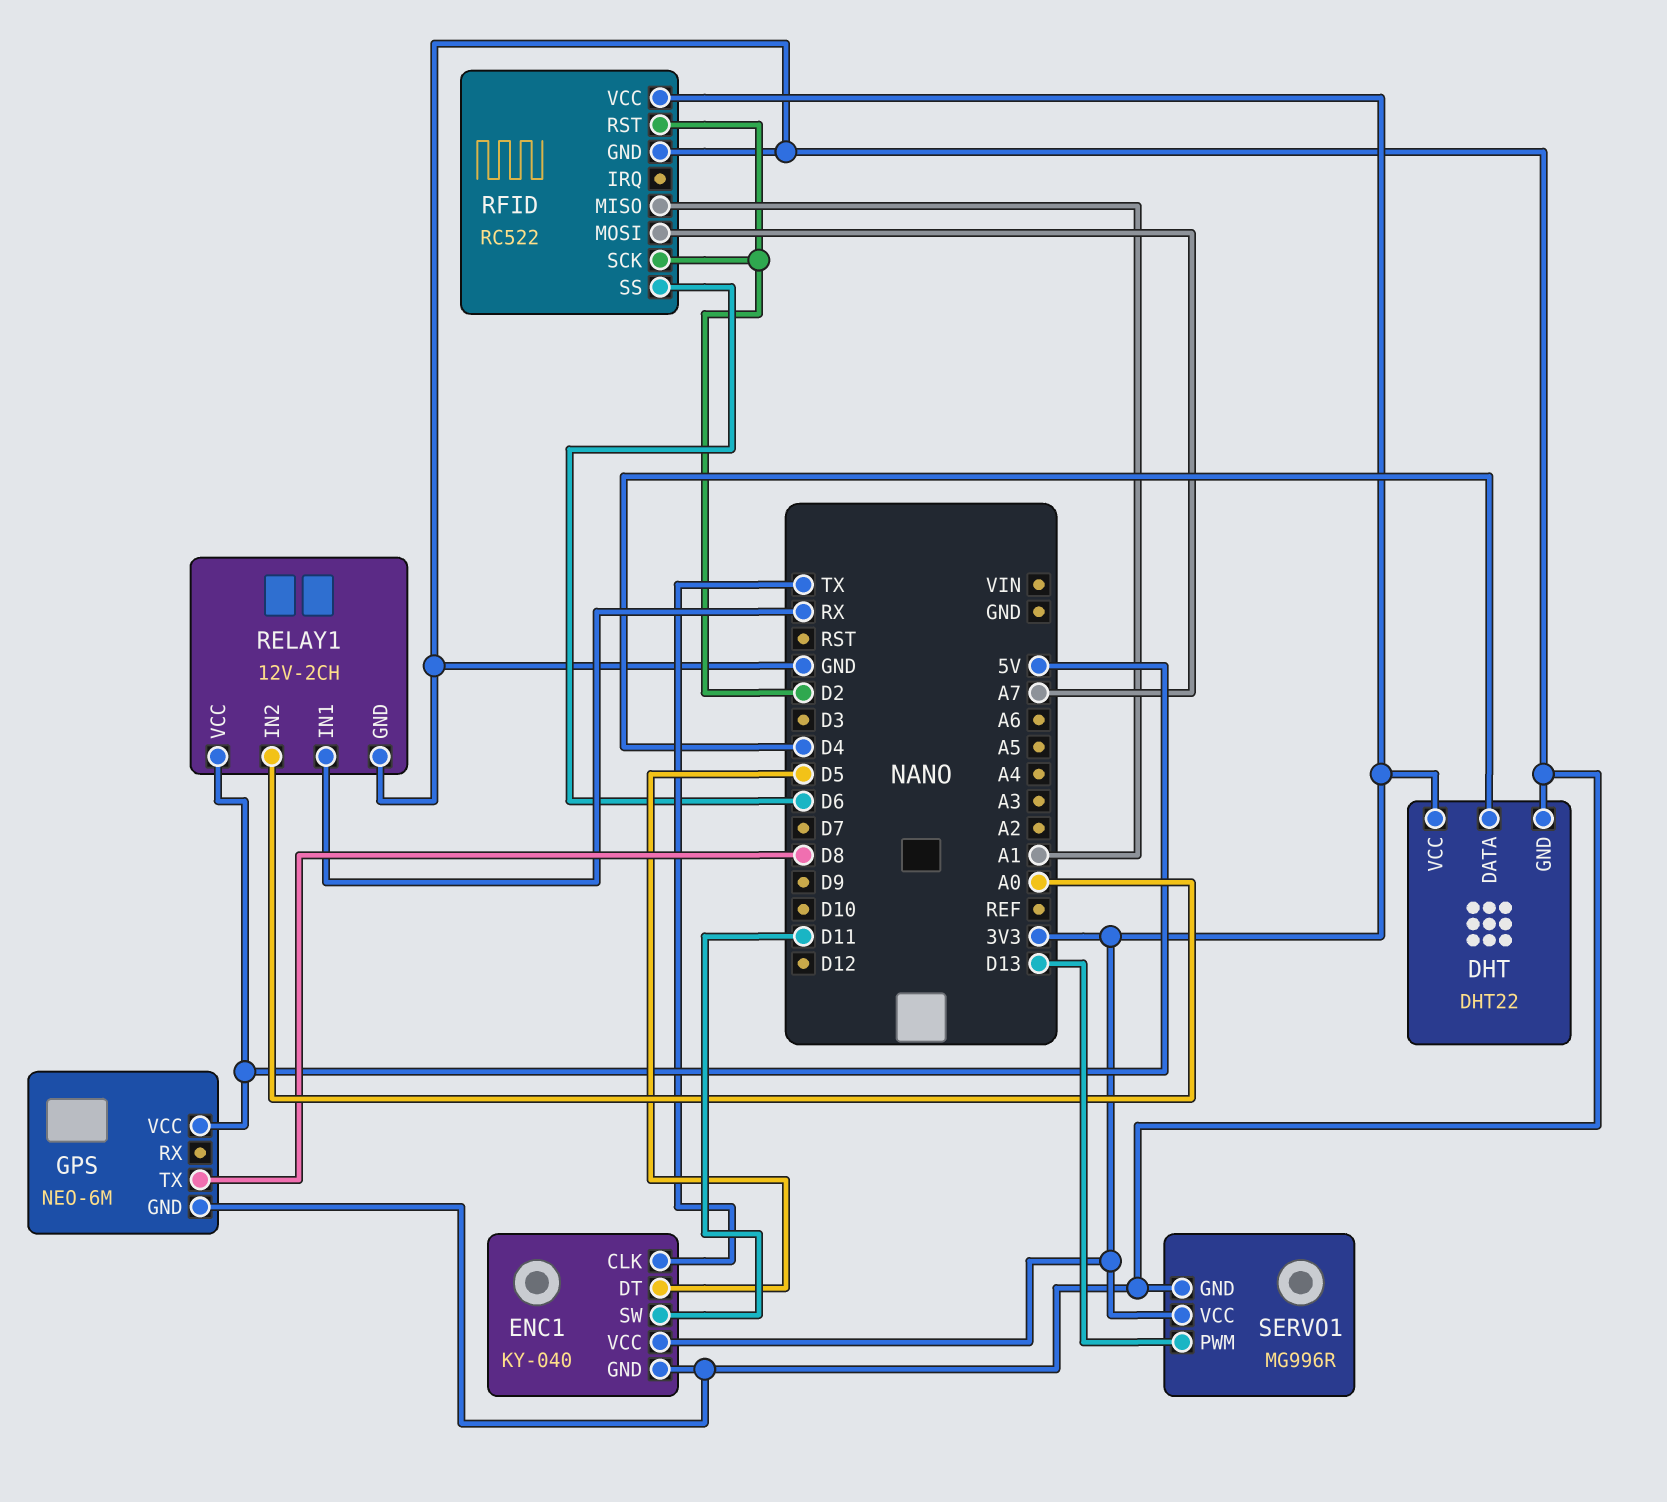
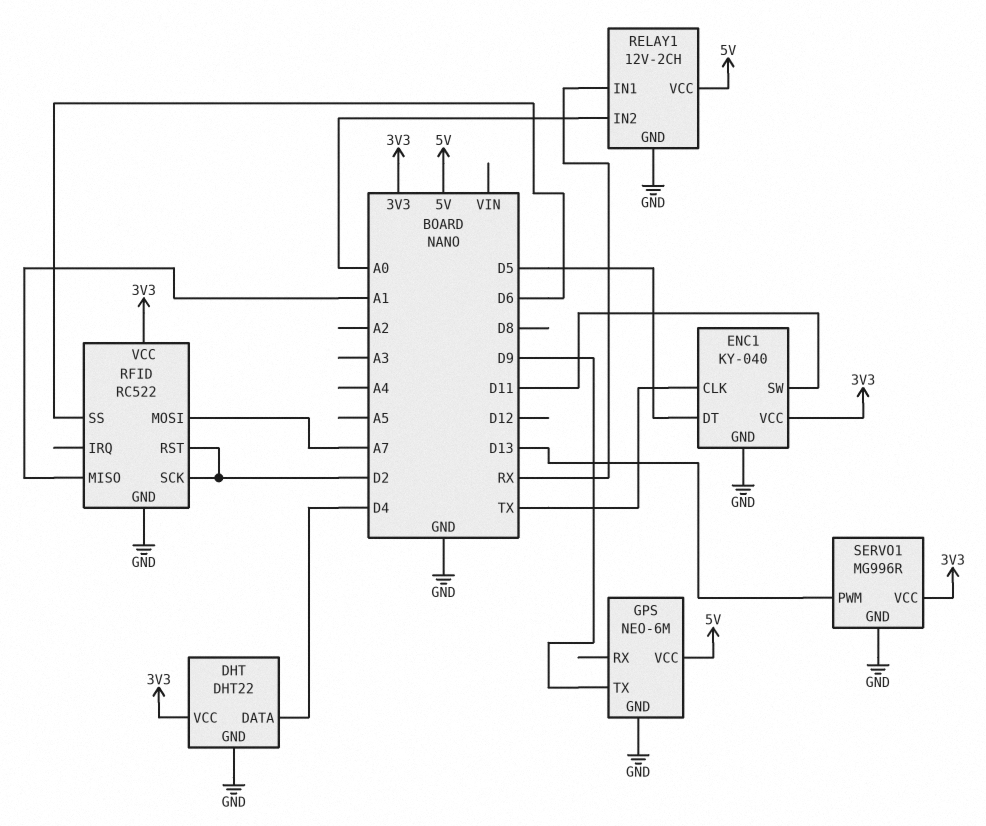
GPS pin TX: D8 -> D9

